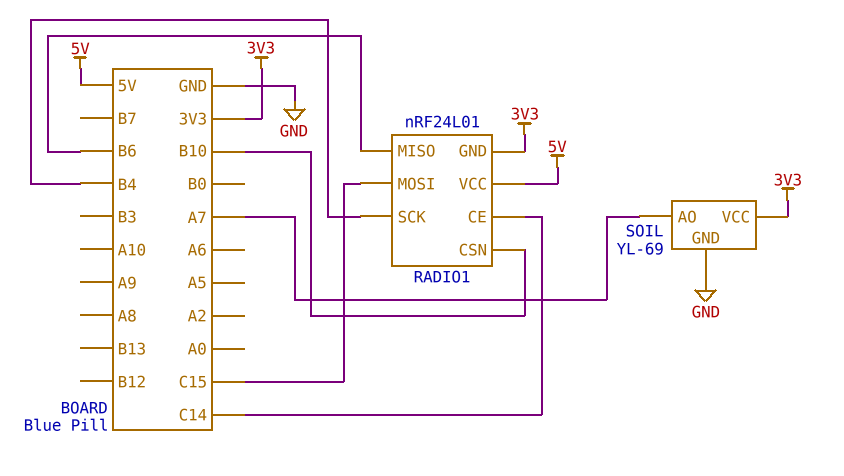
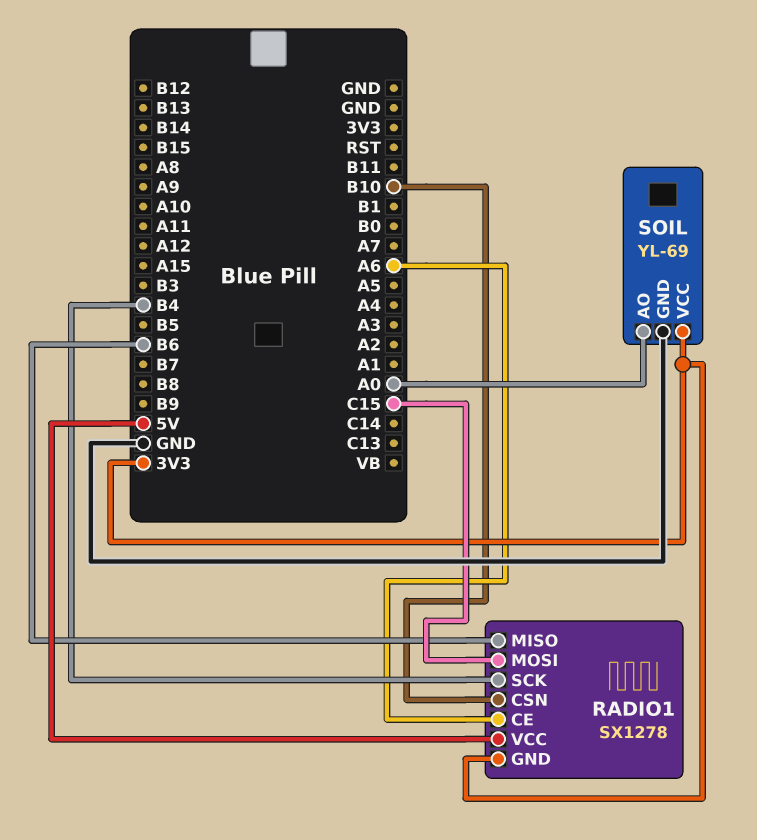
RADIO1: nRF24L01 -> SX1278
RADIO1 pin CE: C14 -> A6
SOIL pin AO: A7 -> A0

